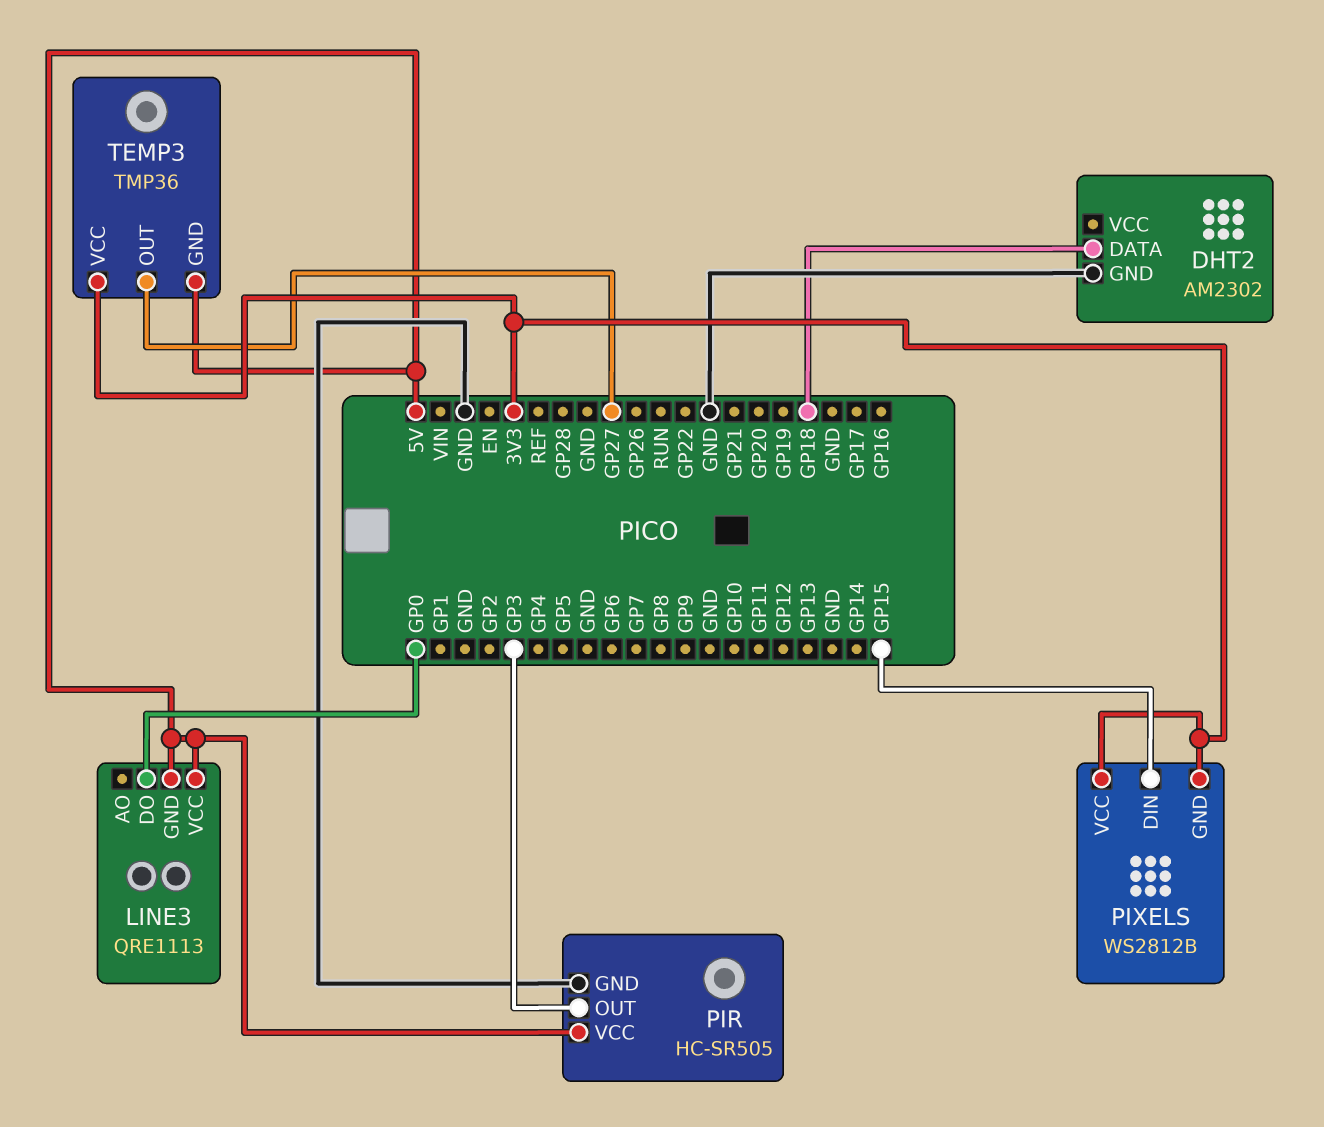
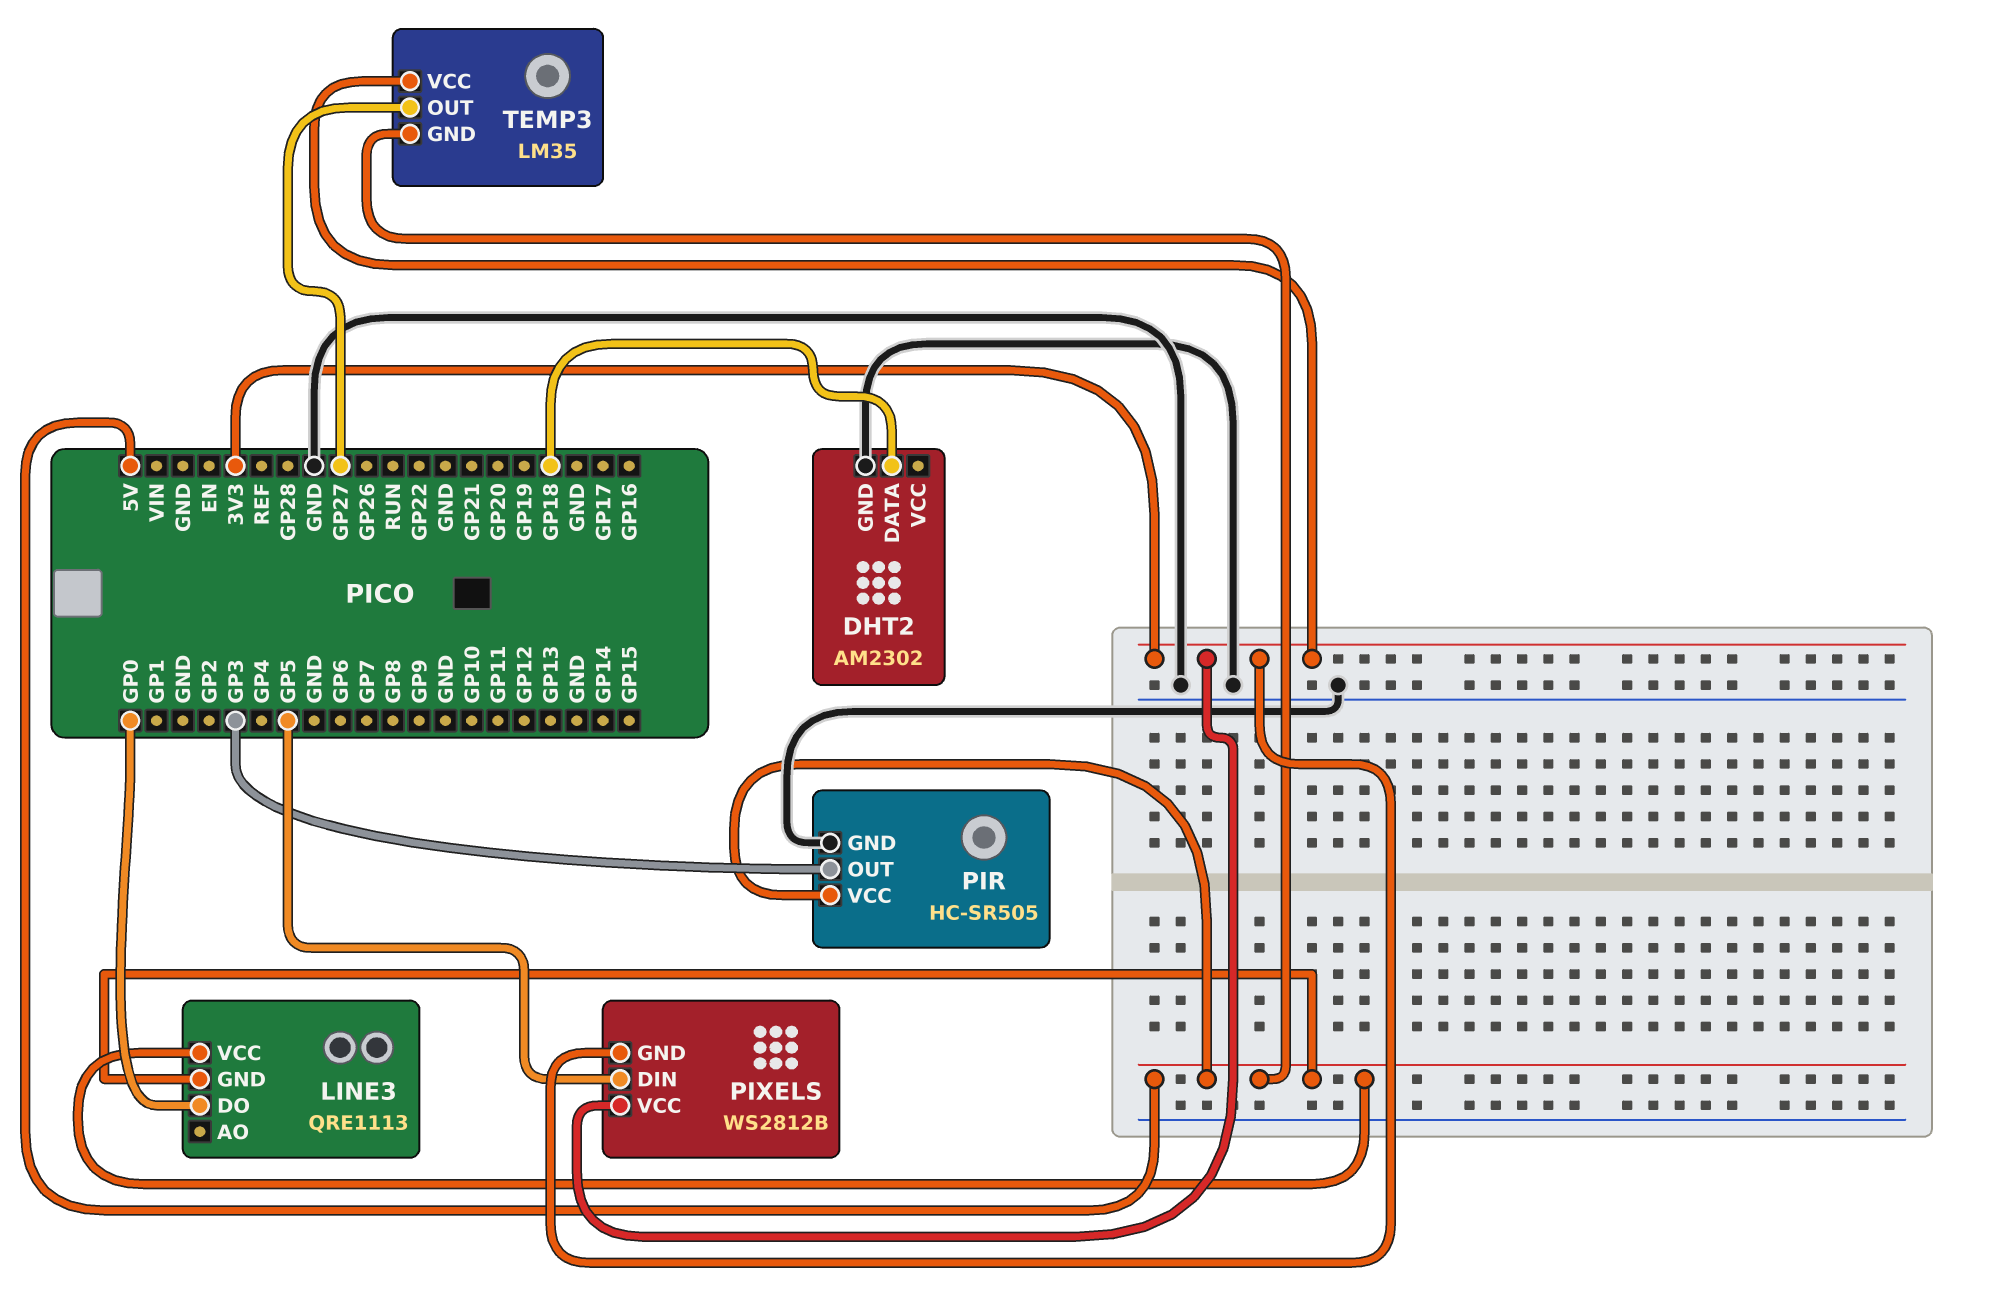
PIXELS pin DIN: GP15 -> GP5
TEMP3: TMP36 -> LM35

